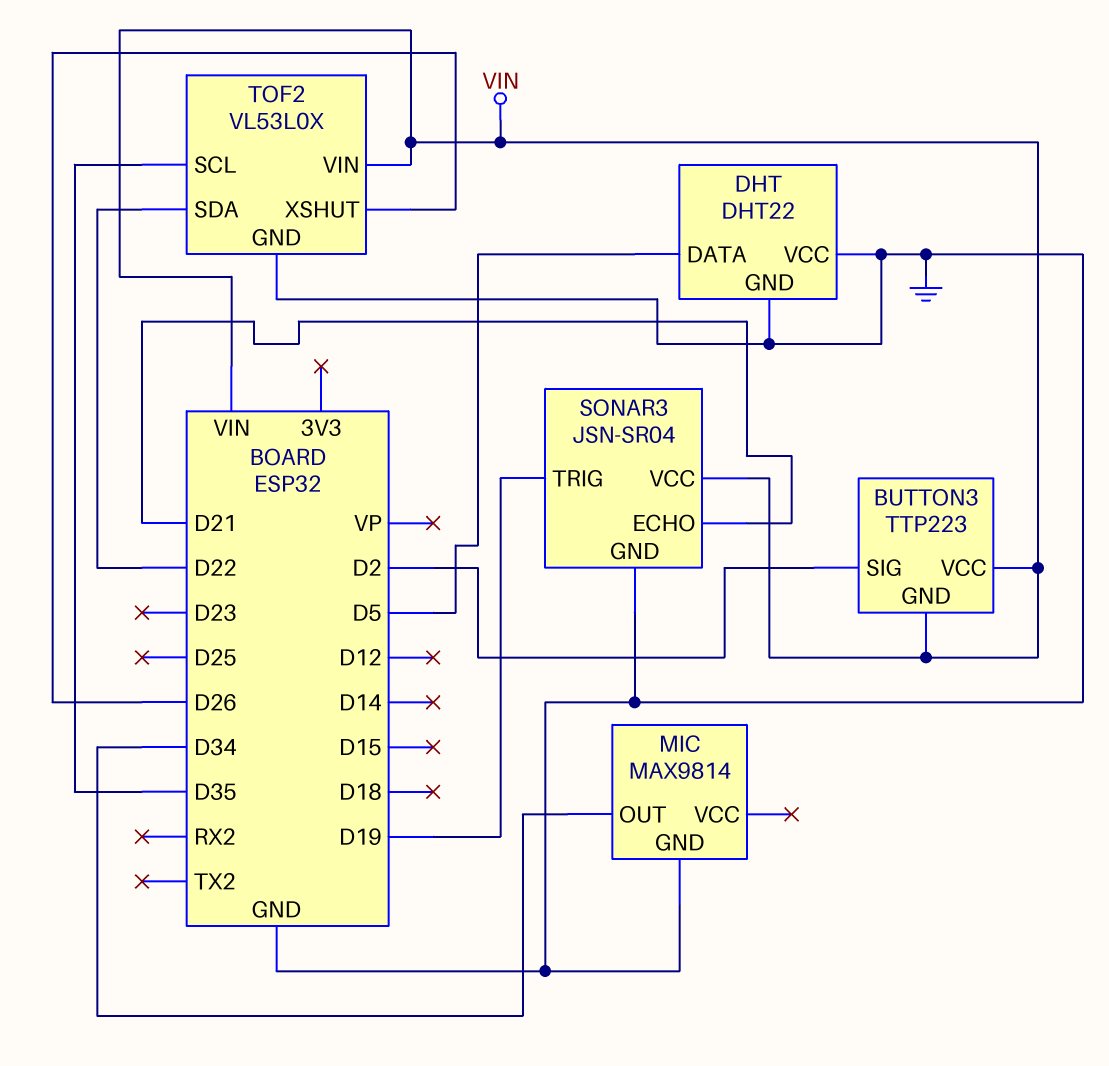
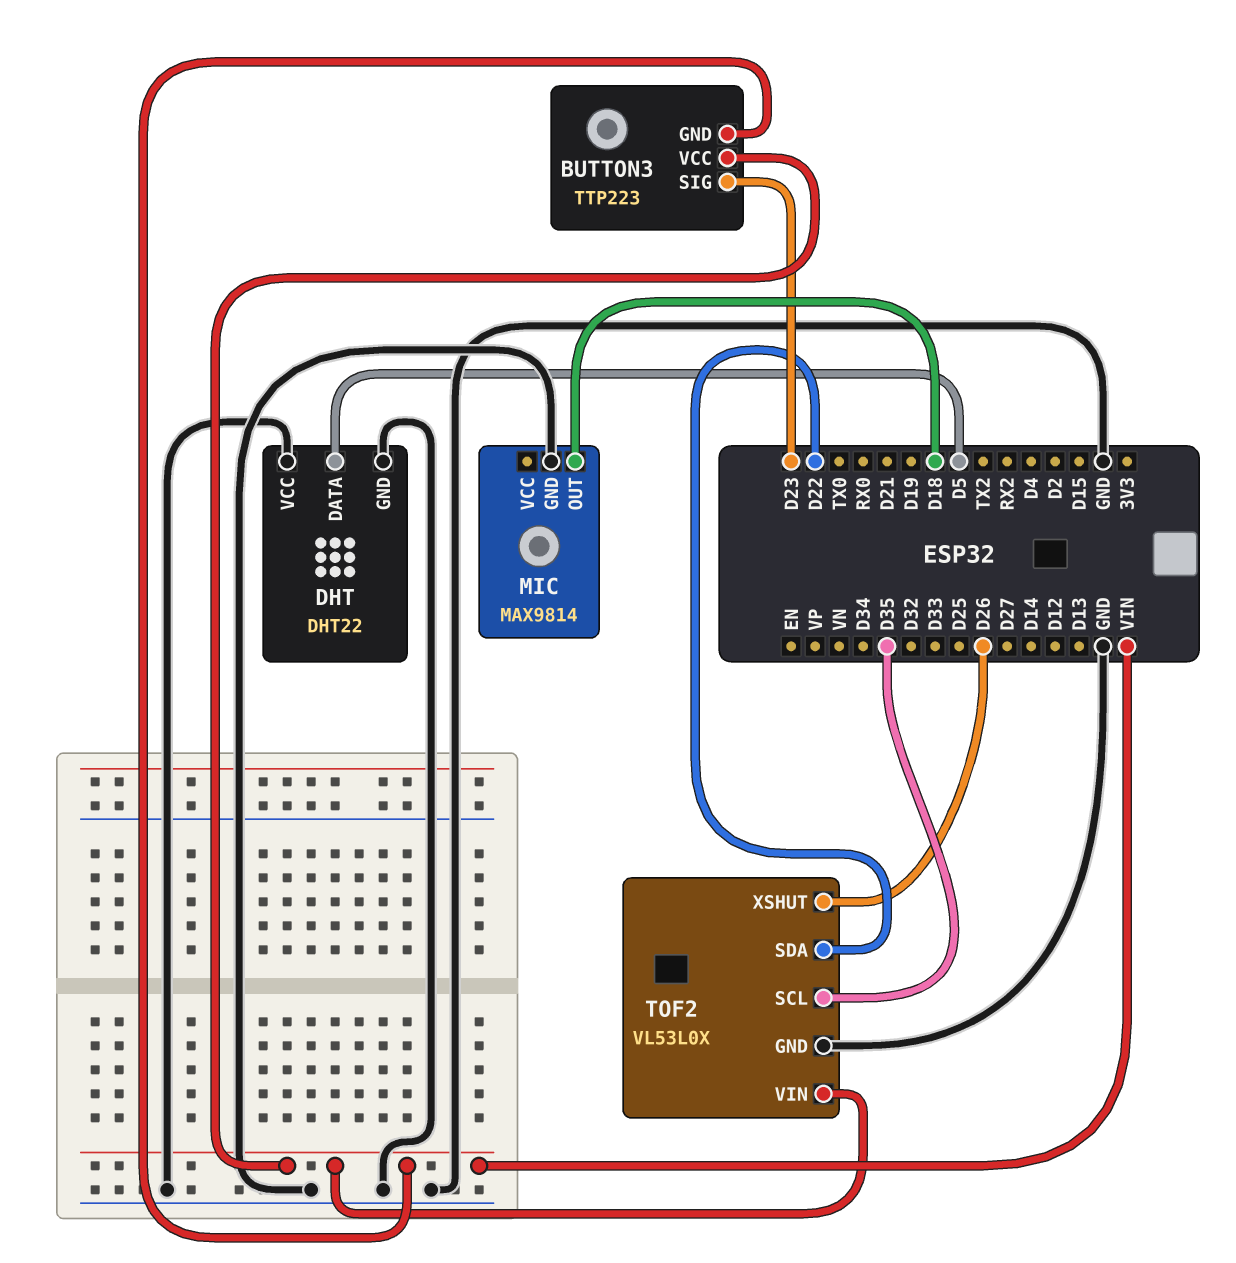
BUTTON3 pin SIG: D2 -> D23
MIC pin OUT: D34 -> D18
SONAR3: JSN-SR04 -> none
SONAR3 pin ECHO: D21 -> none
SONAR3 pin GND: GND -> none
SONAR3 pin TRIG: D19 -> none
SONAR3 pin VCC: VIN -> none

